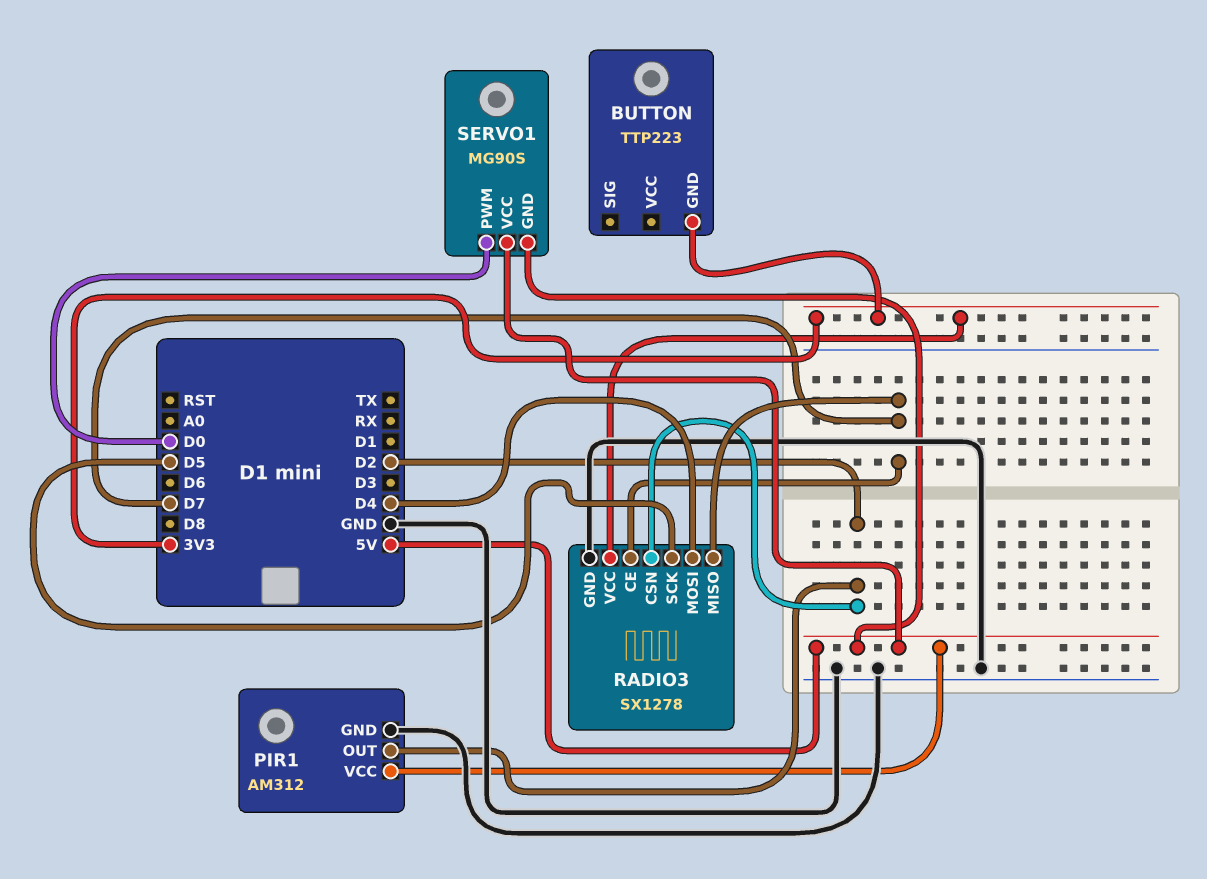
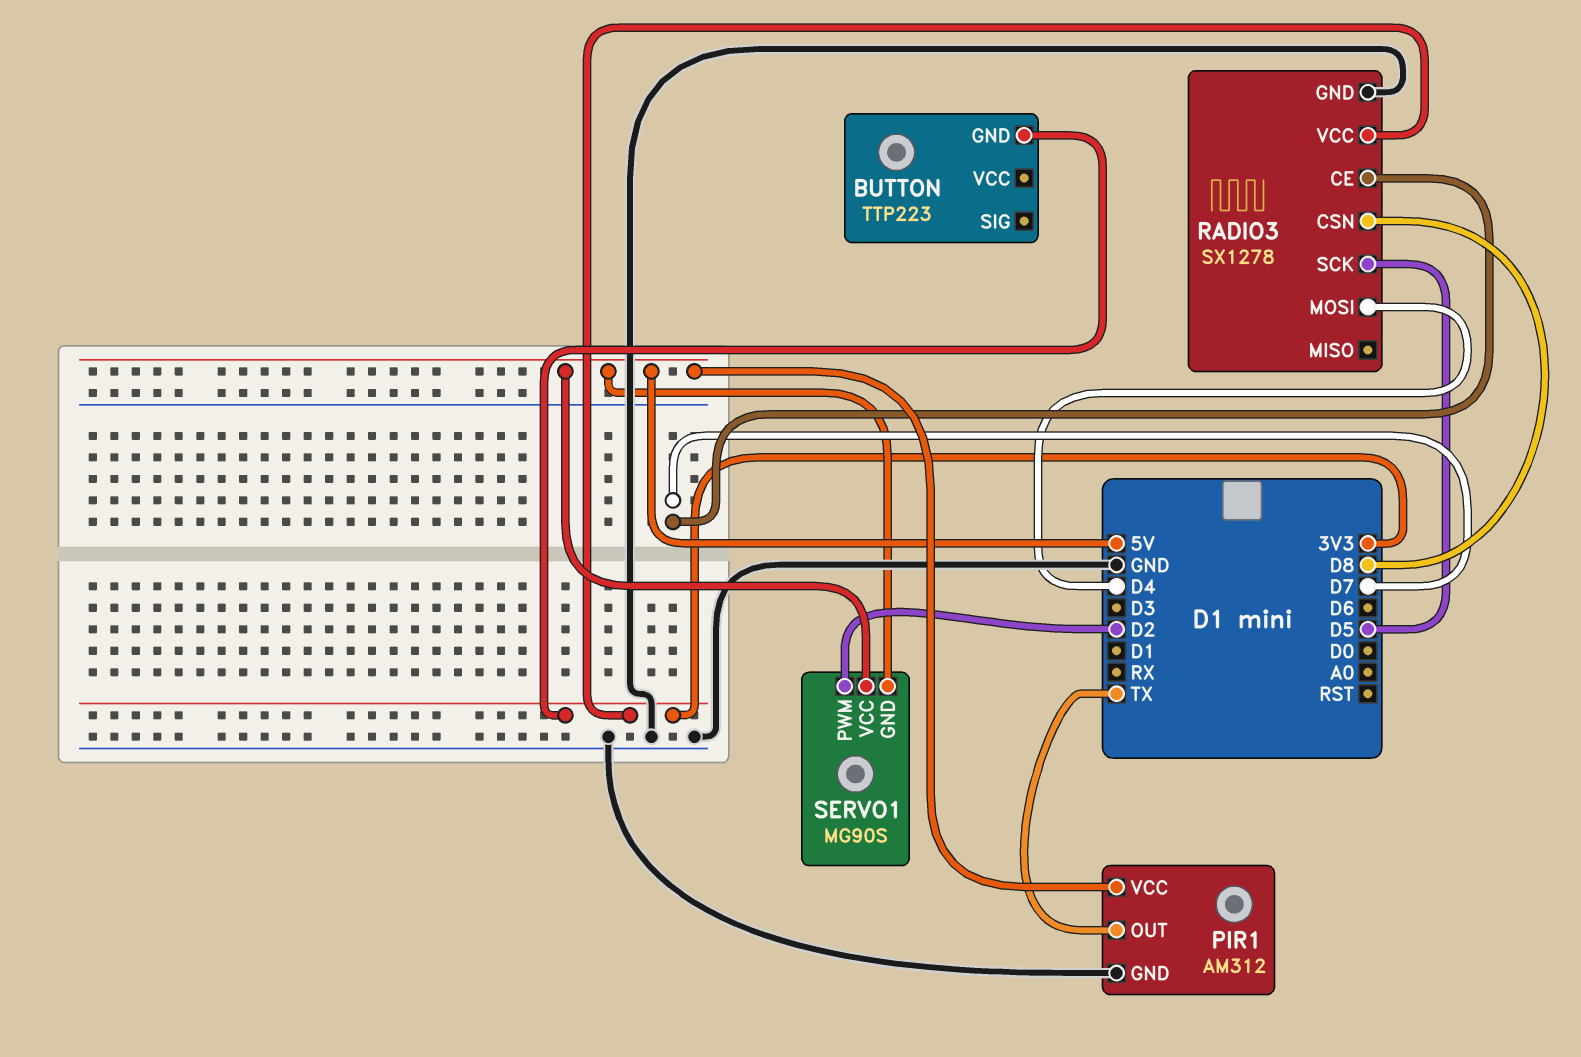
PIR1 pin OUT: D2 -> TX
RADIO3 pin CSN: D2 -> D8
RADIO3 pin MISO: D7 -> none
SERVO1 pin PWM: D0 -> D2

